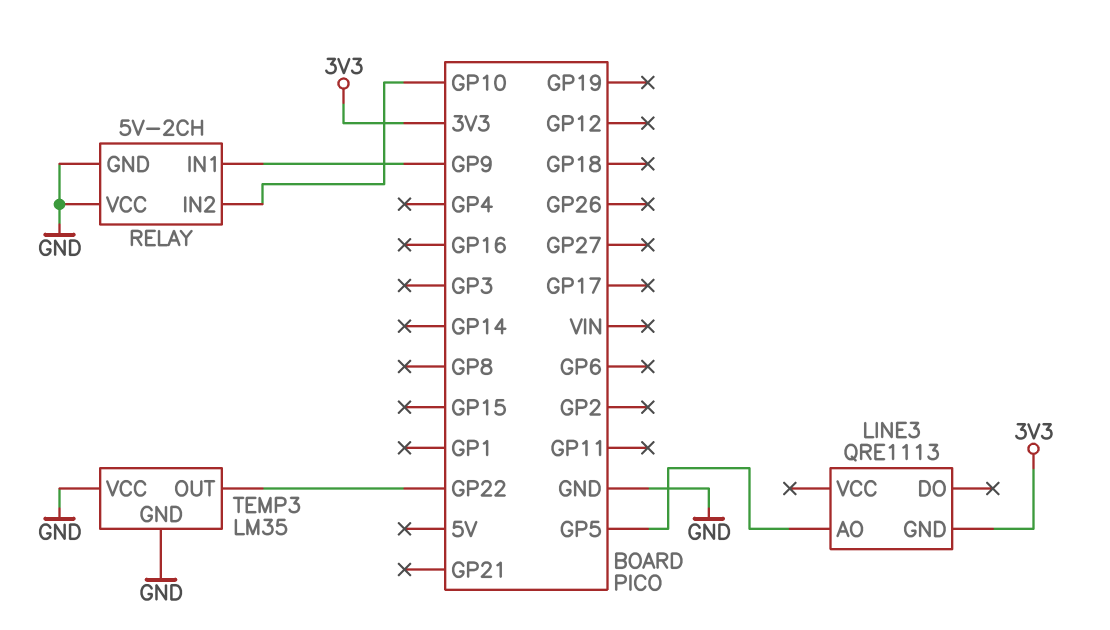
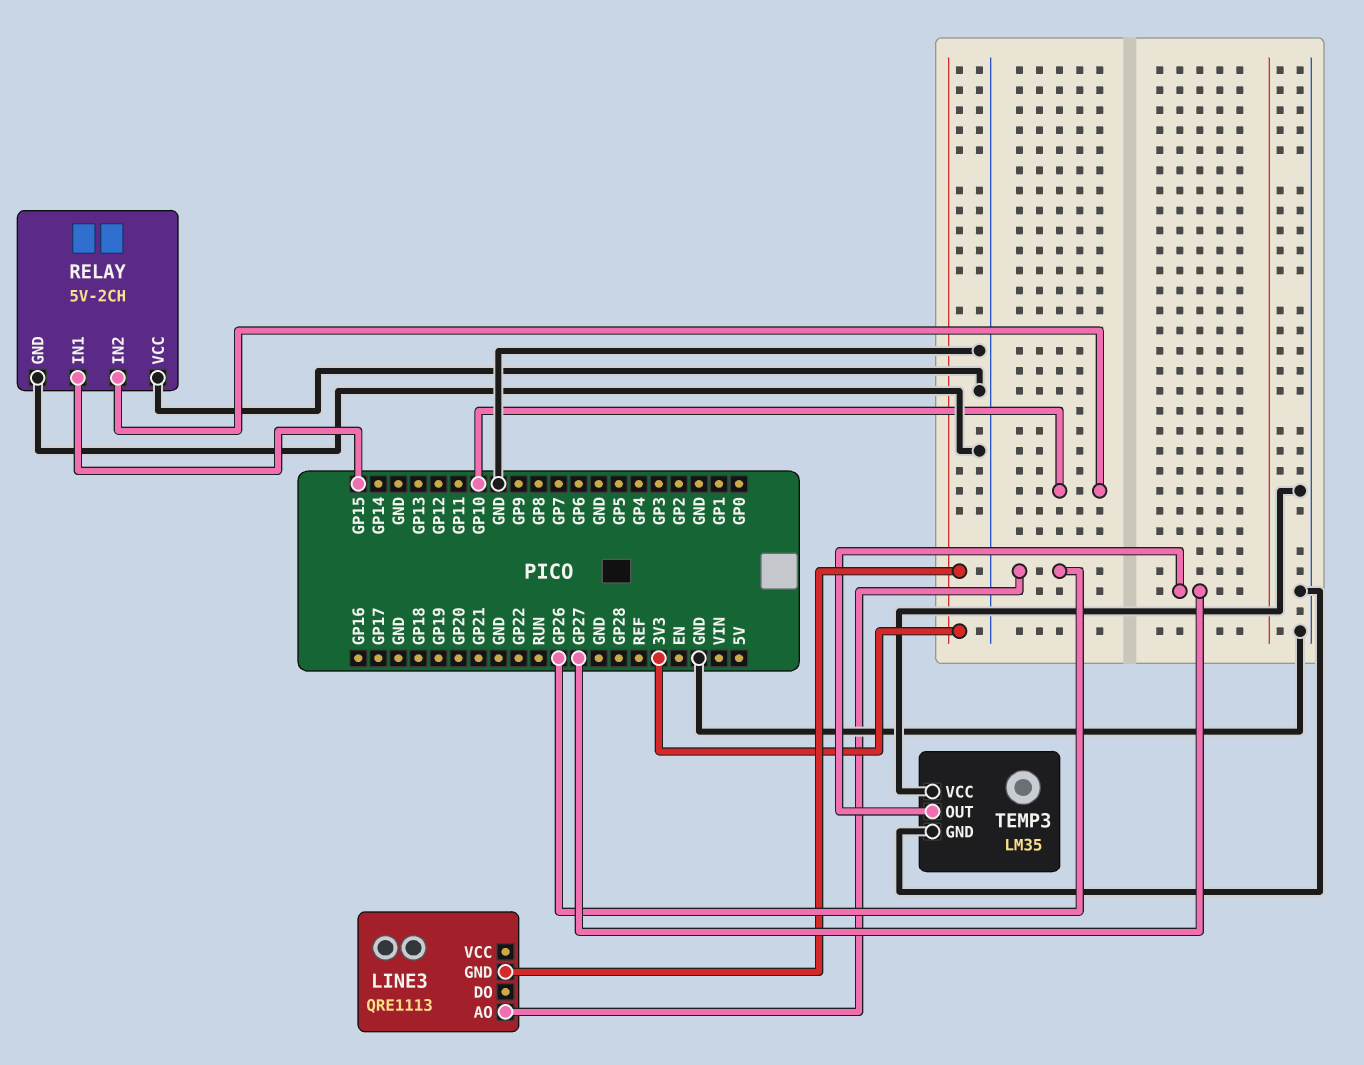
LINE3 pin AO: GP5 -> GP26
RELAY pin IN1: GP9 -> GP15
TEMP3 pin OUT: GP22 -> GP27

